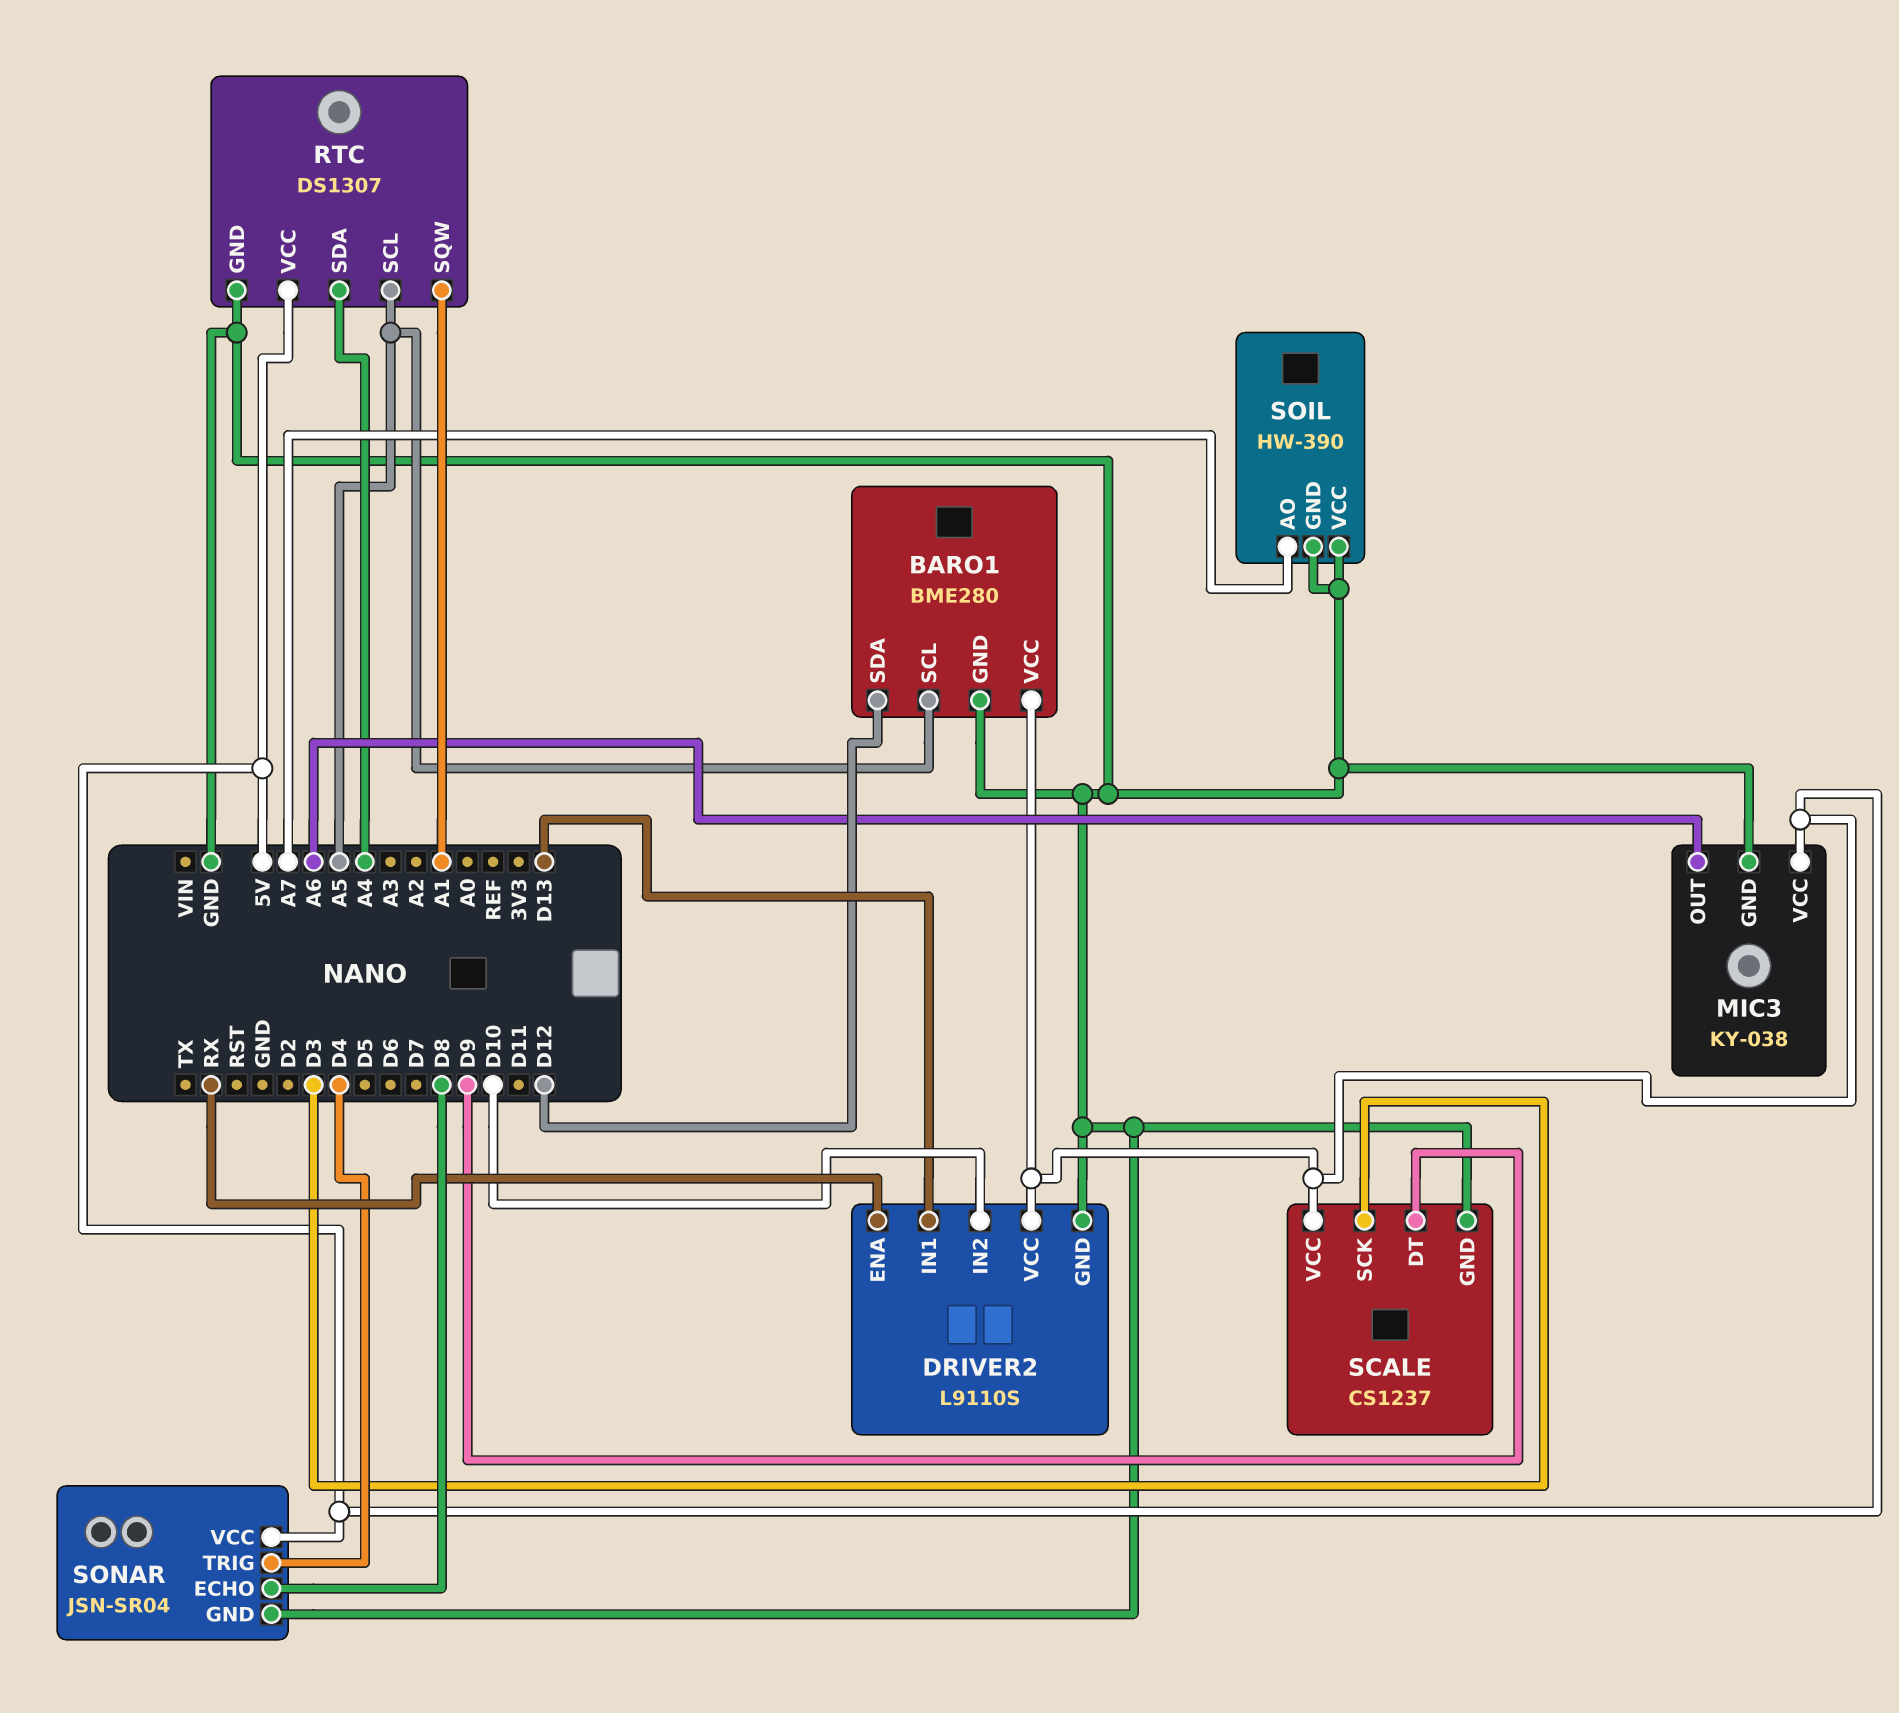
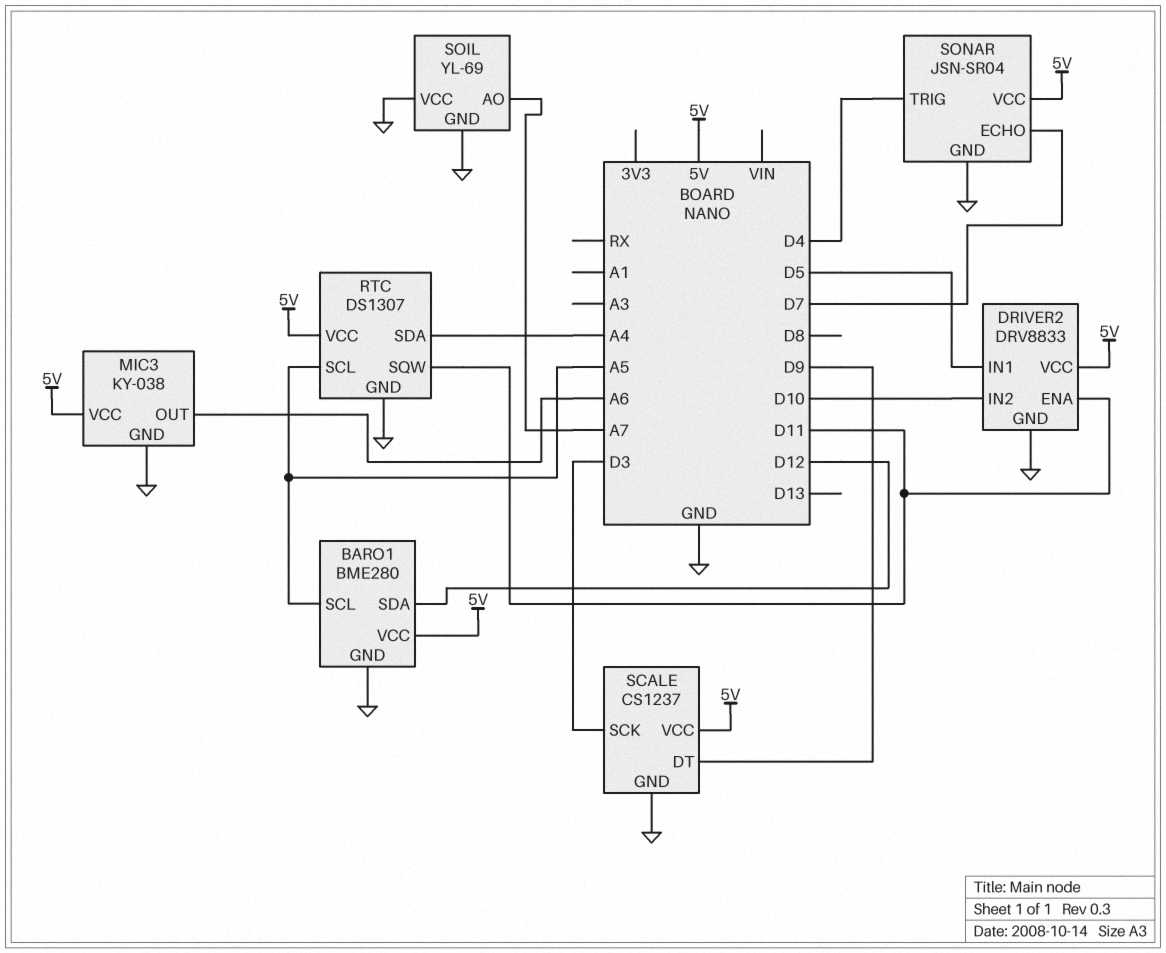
DRIVER2: L9110S -> DRV8833
DRIVER2 pin ENA: RX -> D11
DRIVER2 pin IN1: D13 -> D5
RTC pin SQW: A1 -> D11
SOIL: HW-390 -> YL-69
SONAR pin ECHO: D8 -> D7

